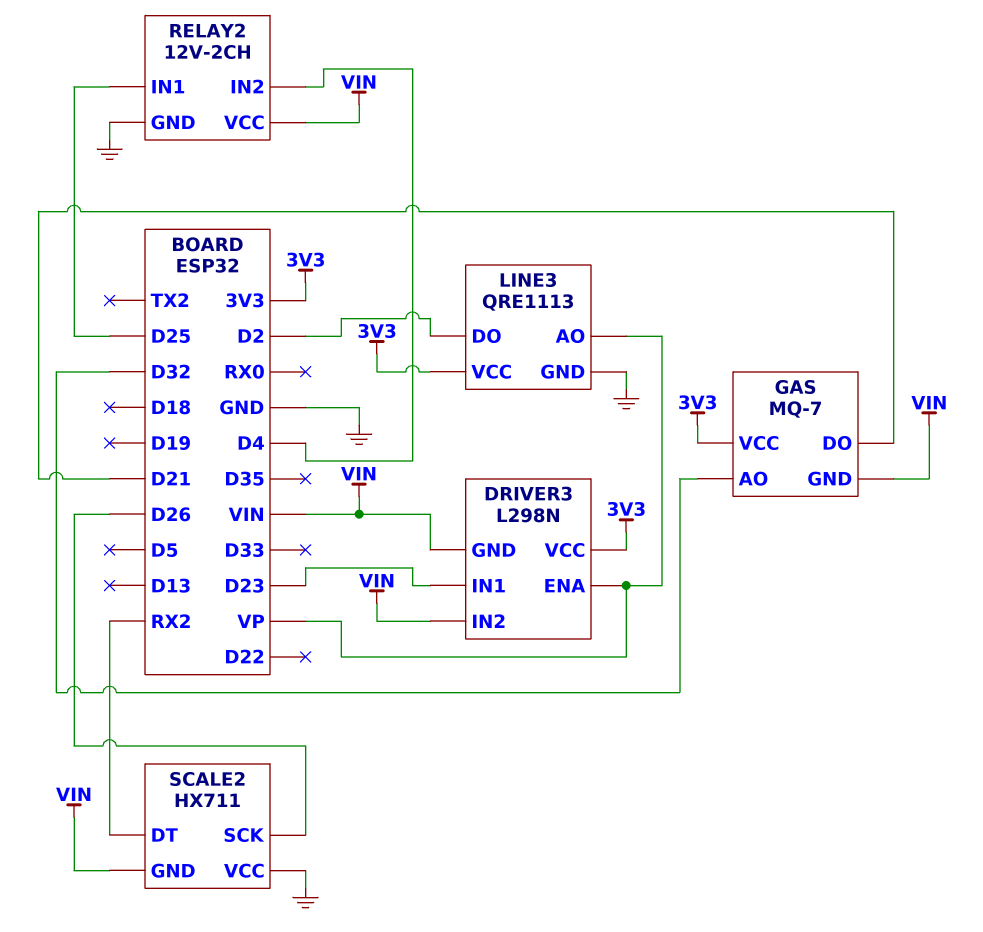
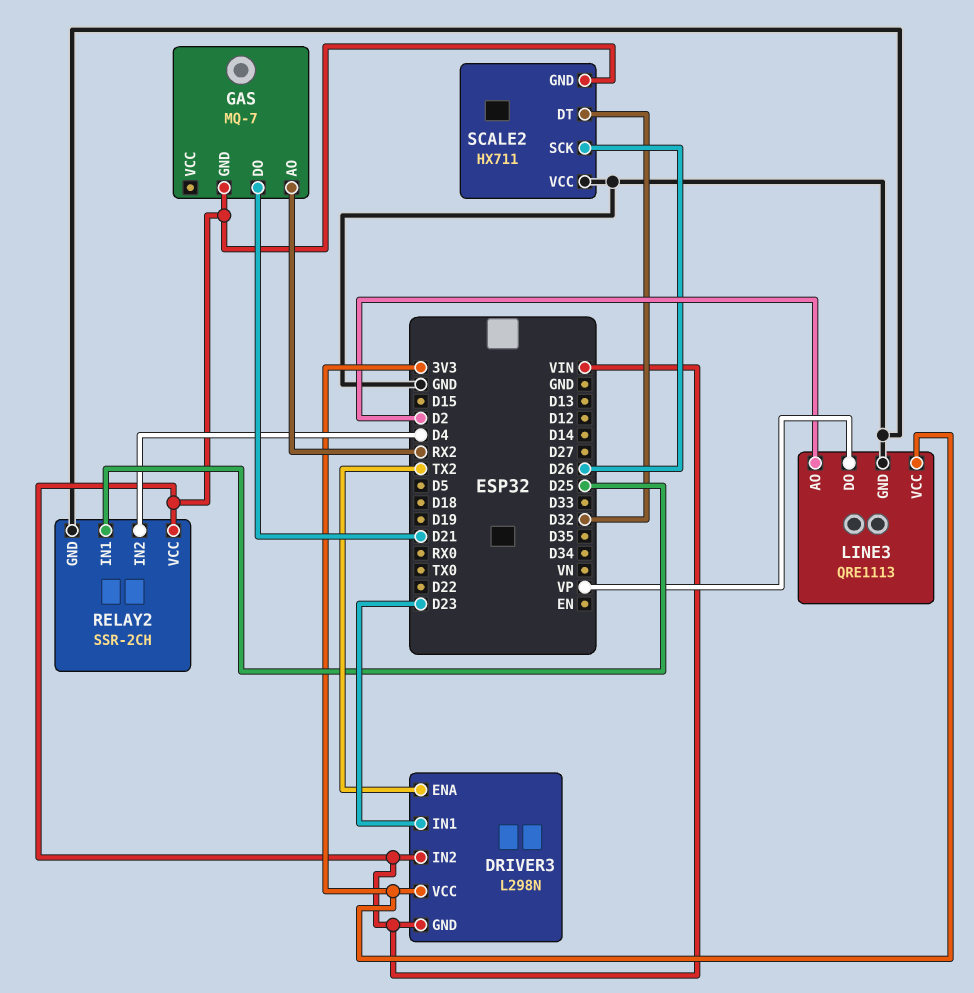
DRIVER3 pin ENA: VP -> TX2
GAS pin AO: D32 -> RX2
GAS pin VCC: 3V3 -> none
LINE3 pin AO: VP -> D2
LINE3 pin DO: D2 -> VP
RELAY2: 12V-2CH -> SSR-2CH
SCALE2 pin DT: RX2 -> D32

